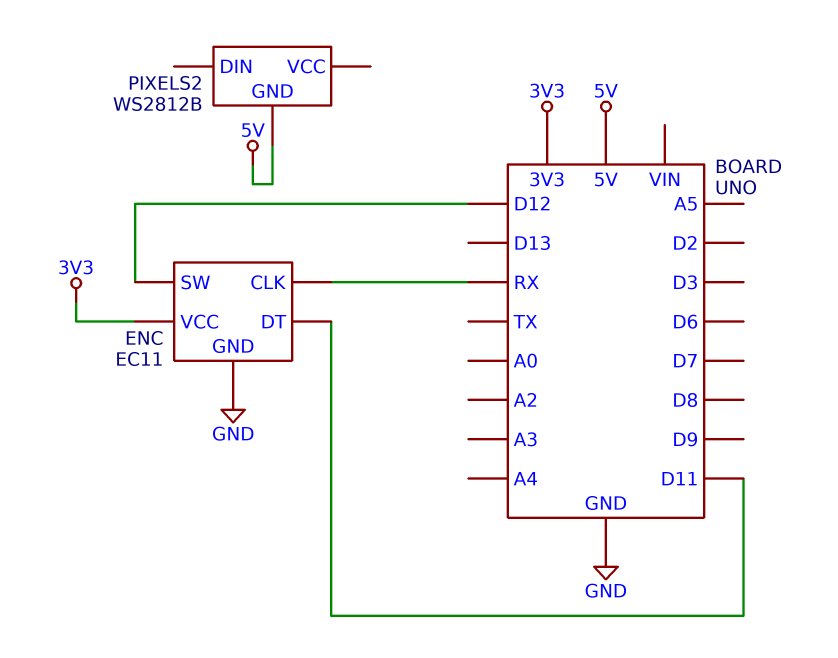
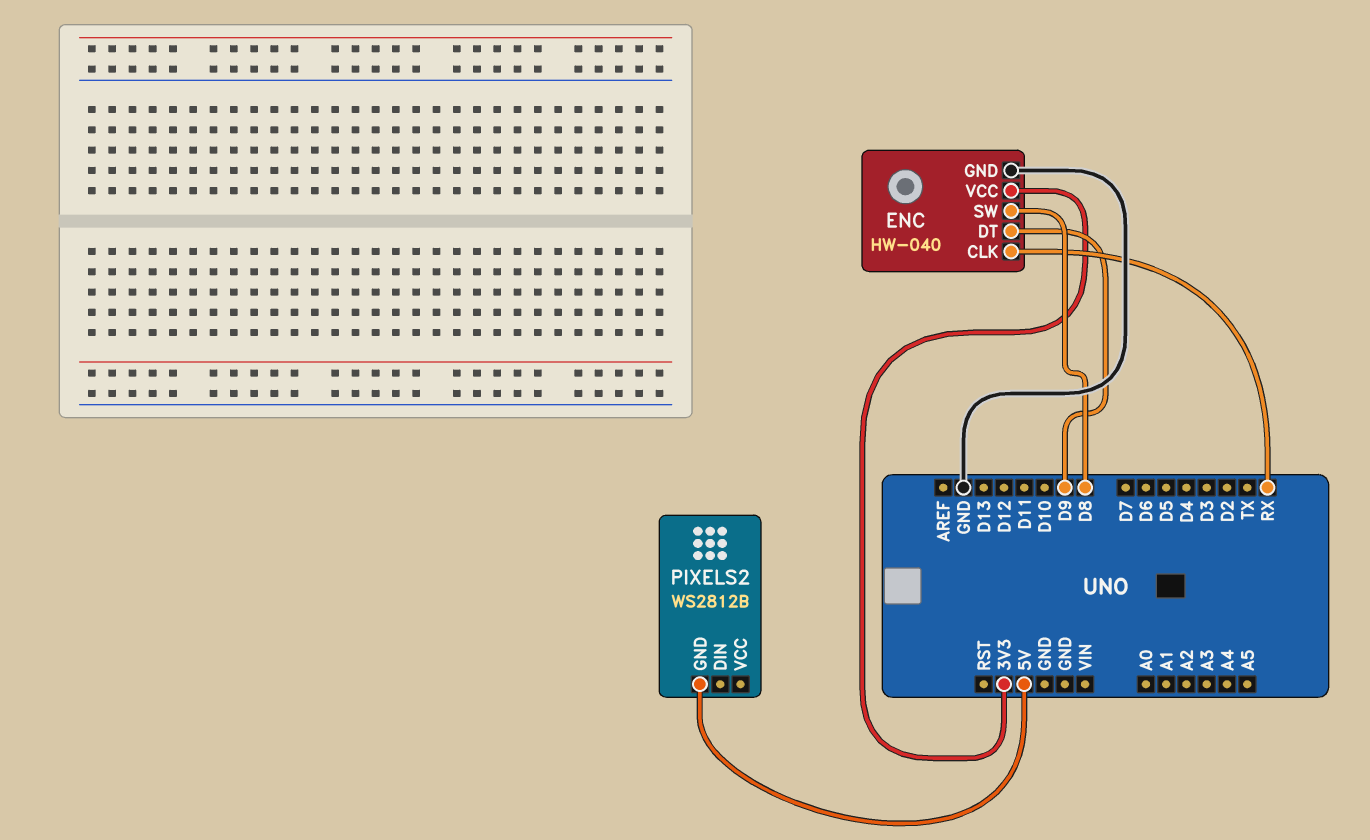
ENC: EC11 -> HW-040
ENC pin DT: D11 -> D9
ENC pin SW: D12 -> D8

